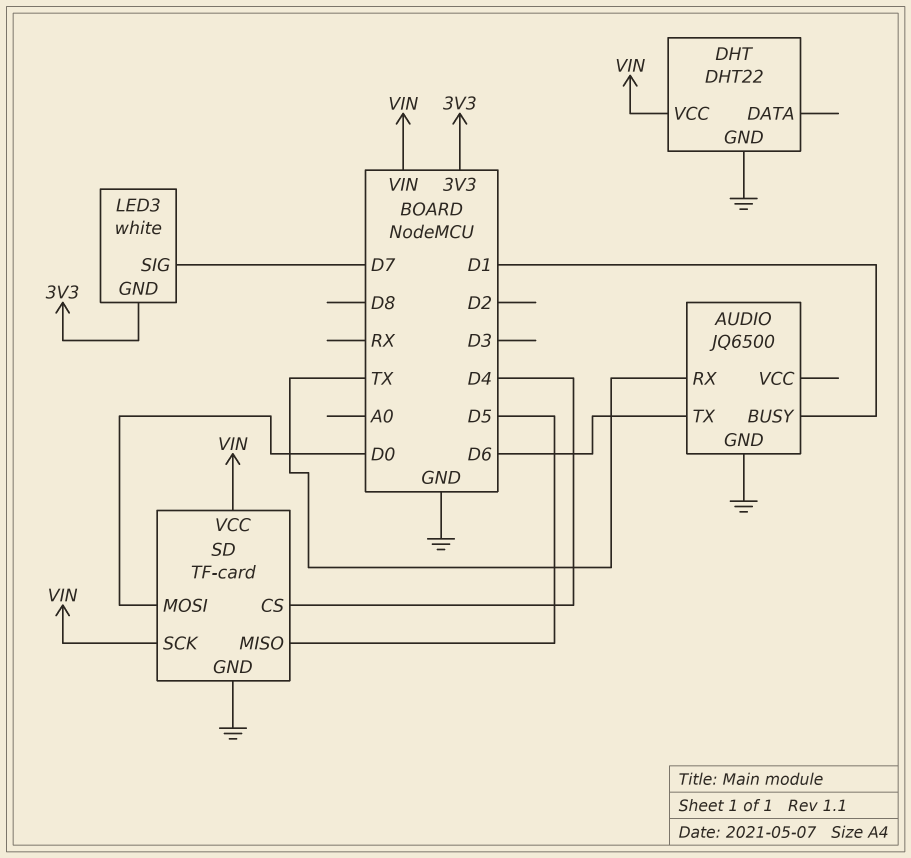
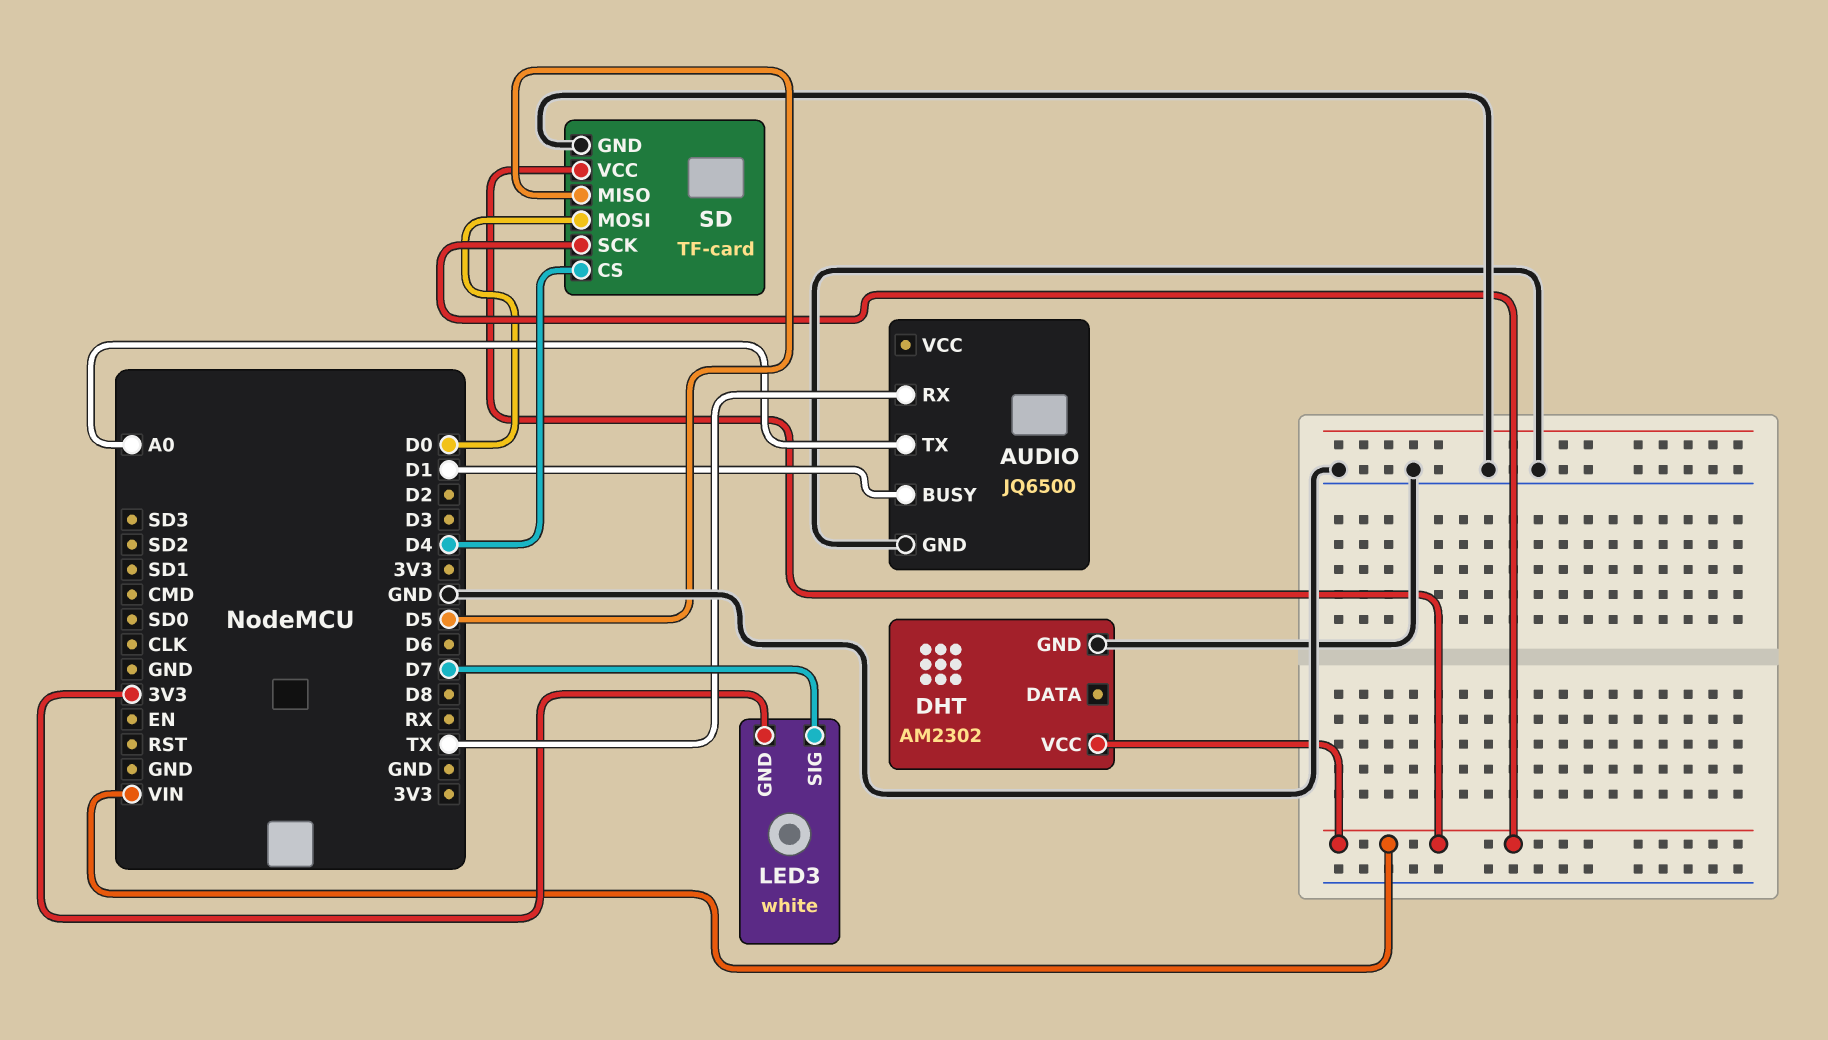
AUDIO pin TX: D6 -> A0
DHT: DHT22 -> AM2302

